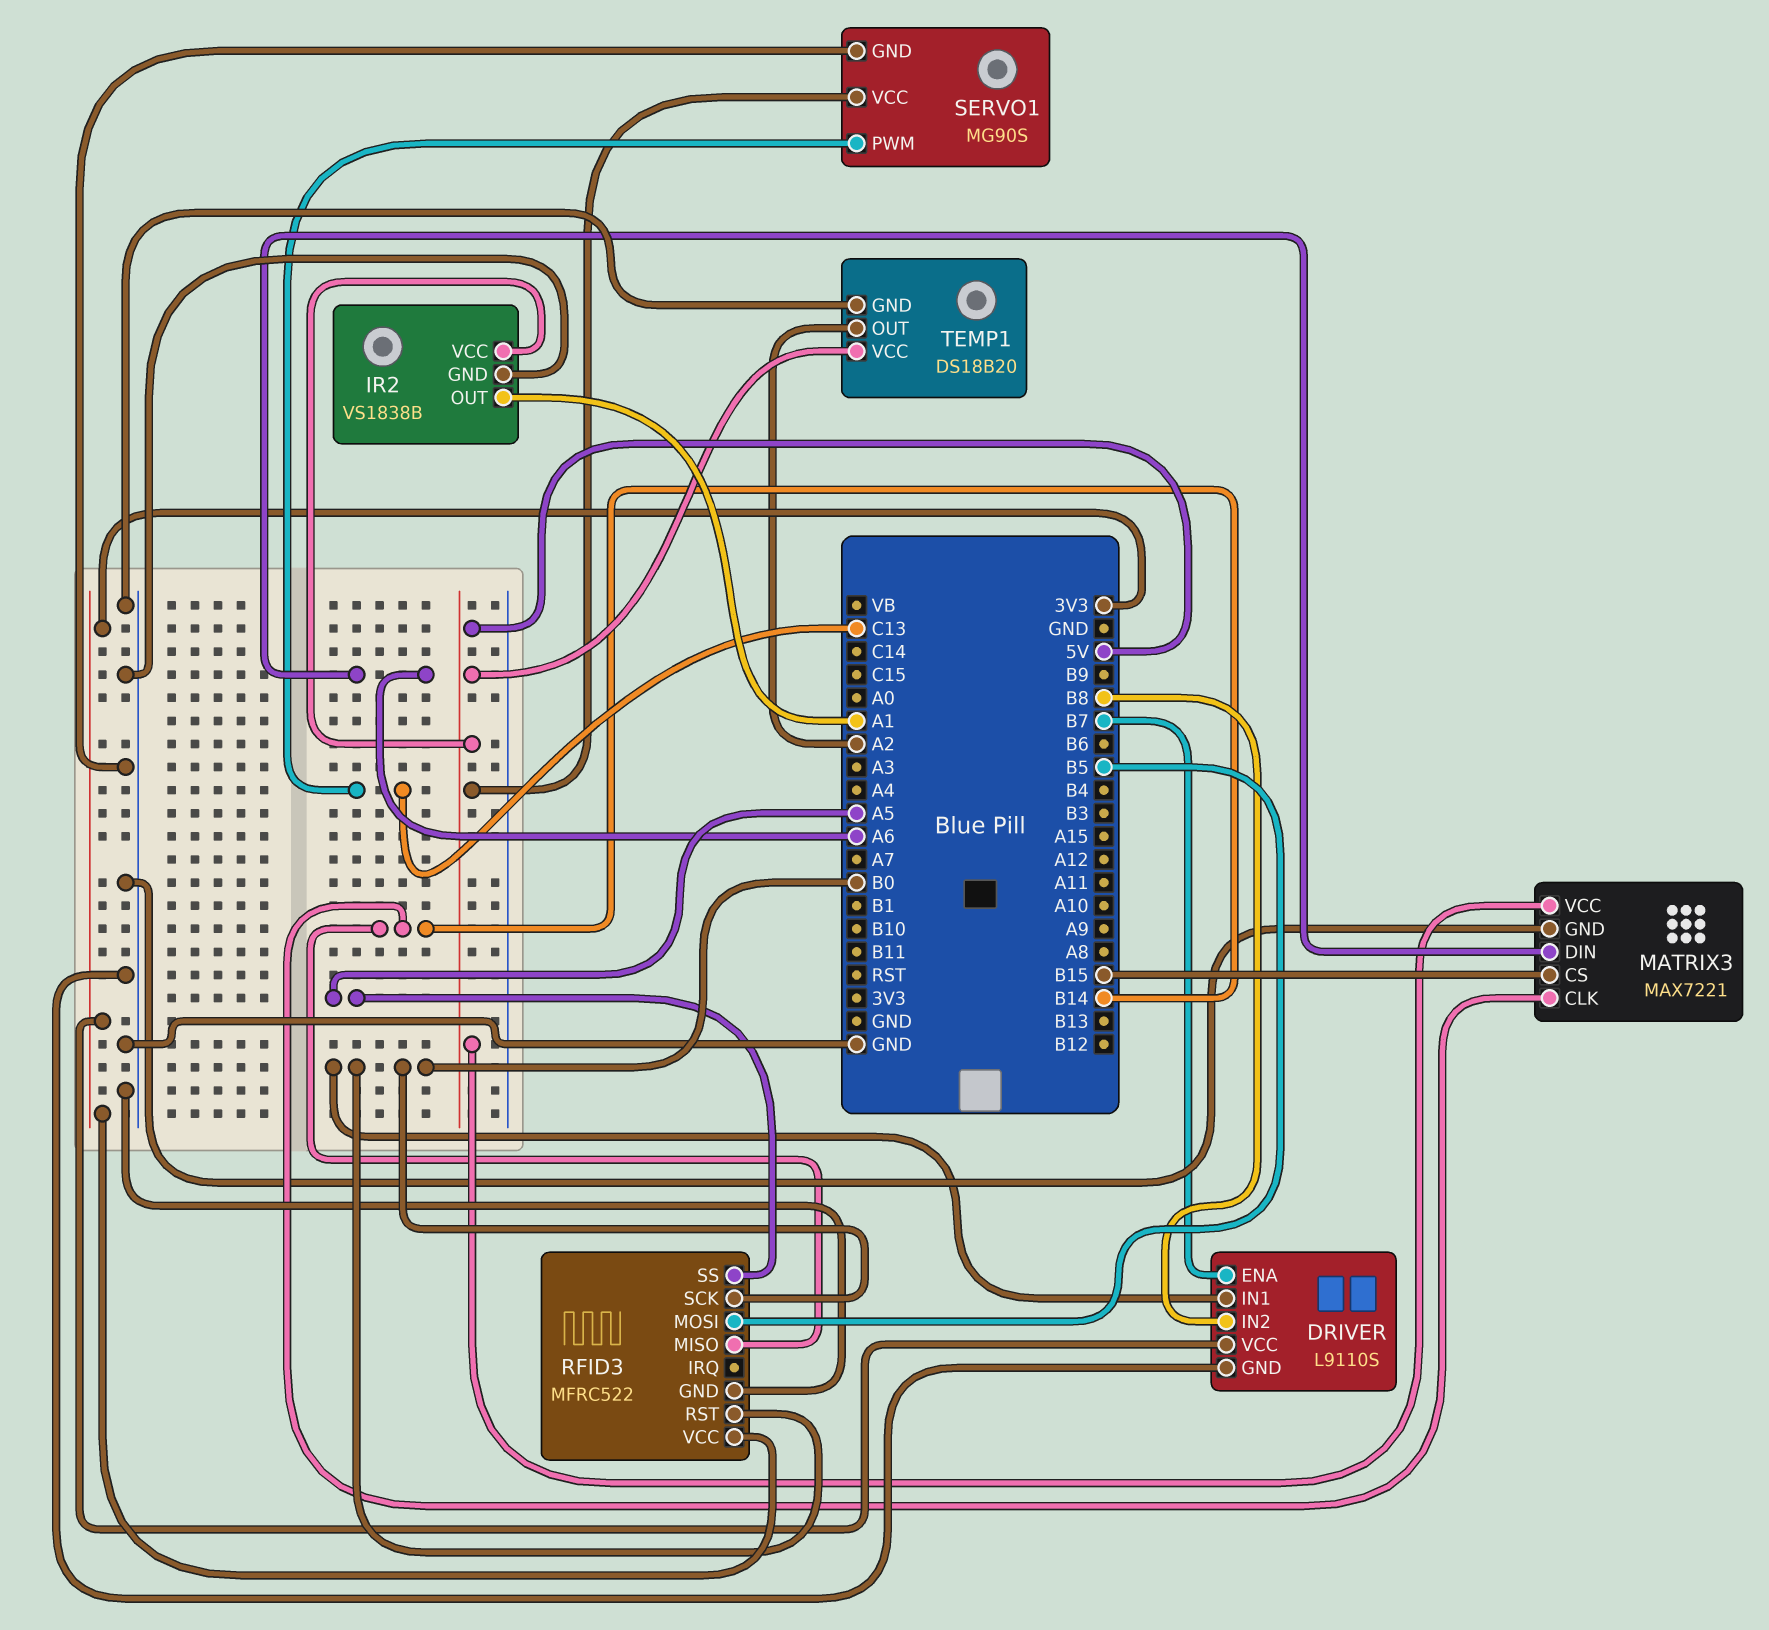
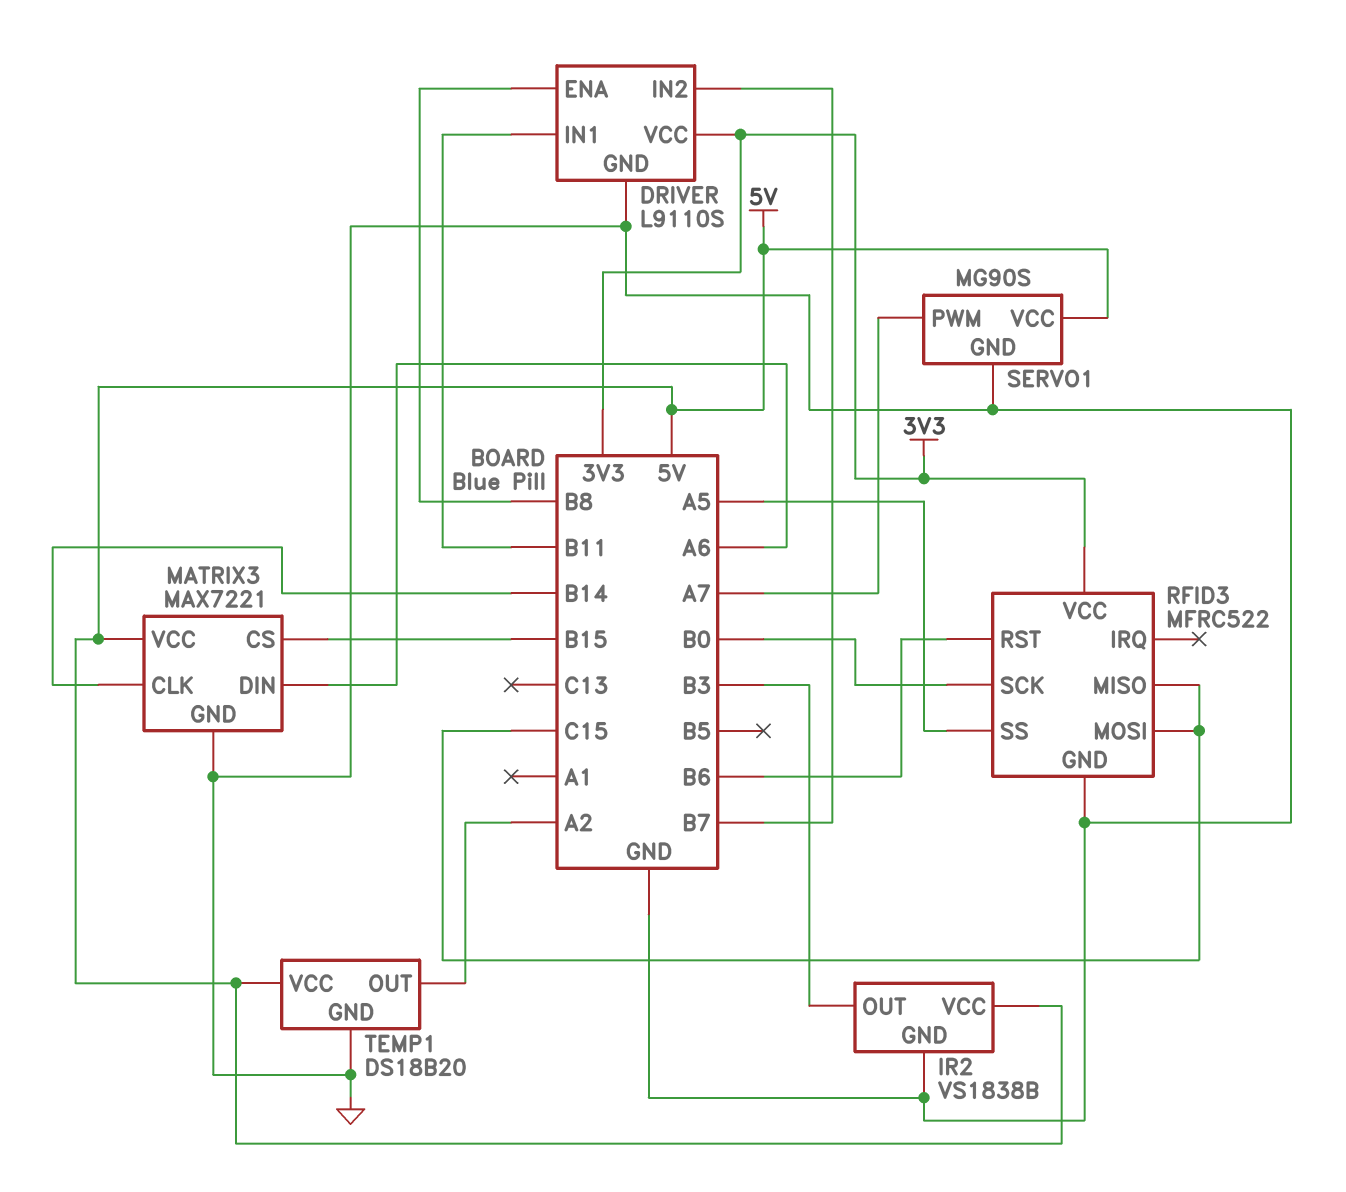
DRIVER pin ENA: B7 -> B8
DRIVER pin IN1: B0 -> B11
DRIVER pin IN2: B8 -> B7
IR2 pin OUT: A1 -> B3
RFID3 pin MISO: B14 -> C15
RFID3 pin MOSI: B5 -> C15
RFID3 pin RST: B0 -> B6
SERVO1 pin PWM: C13 -> A7

